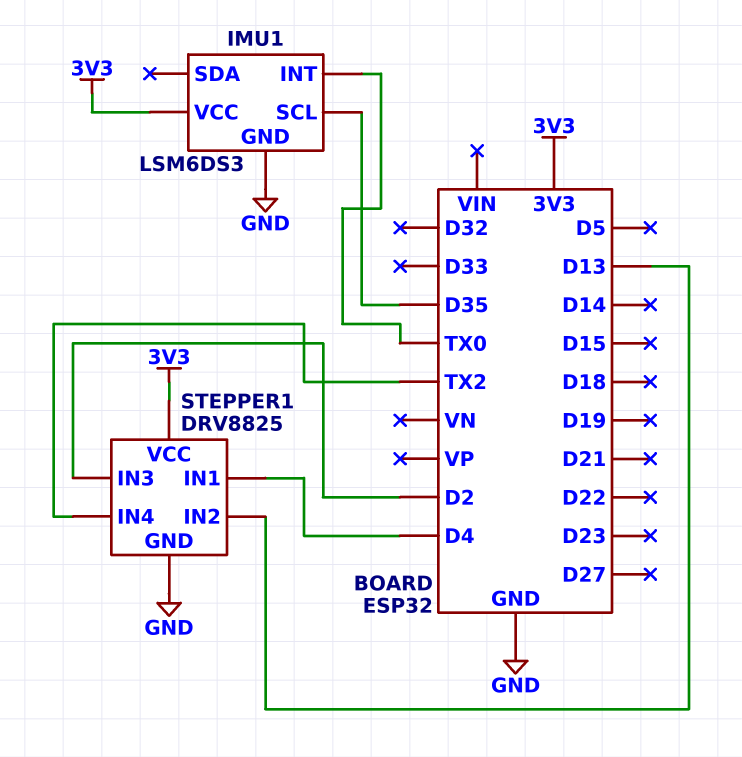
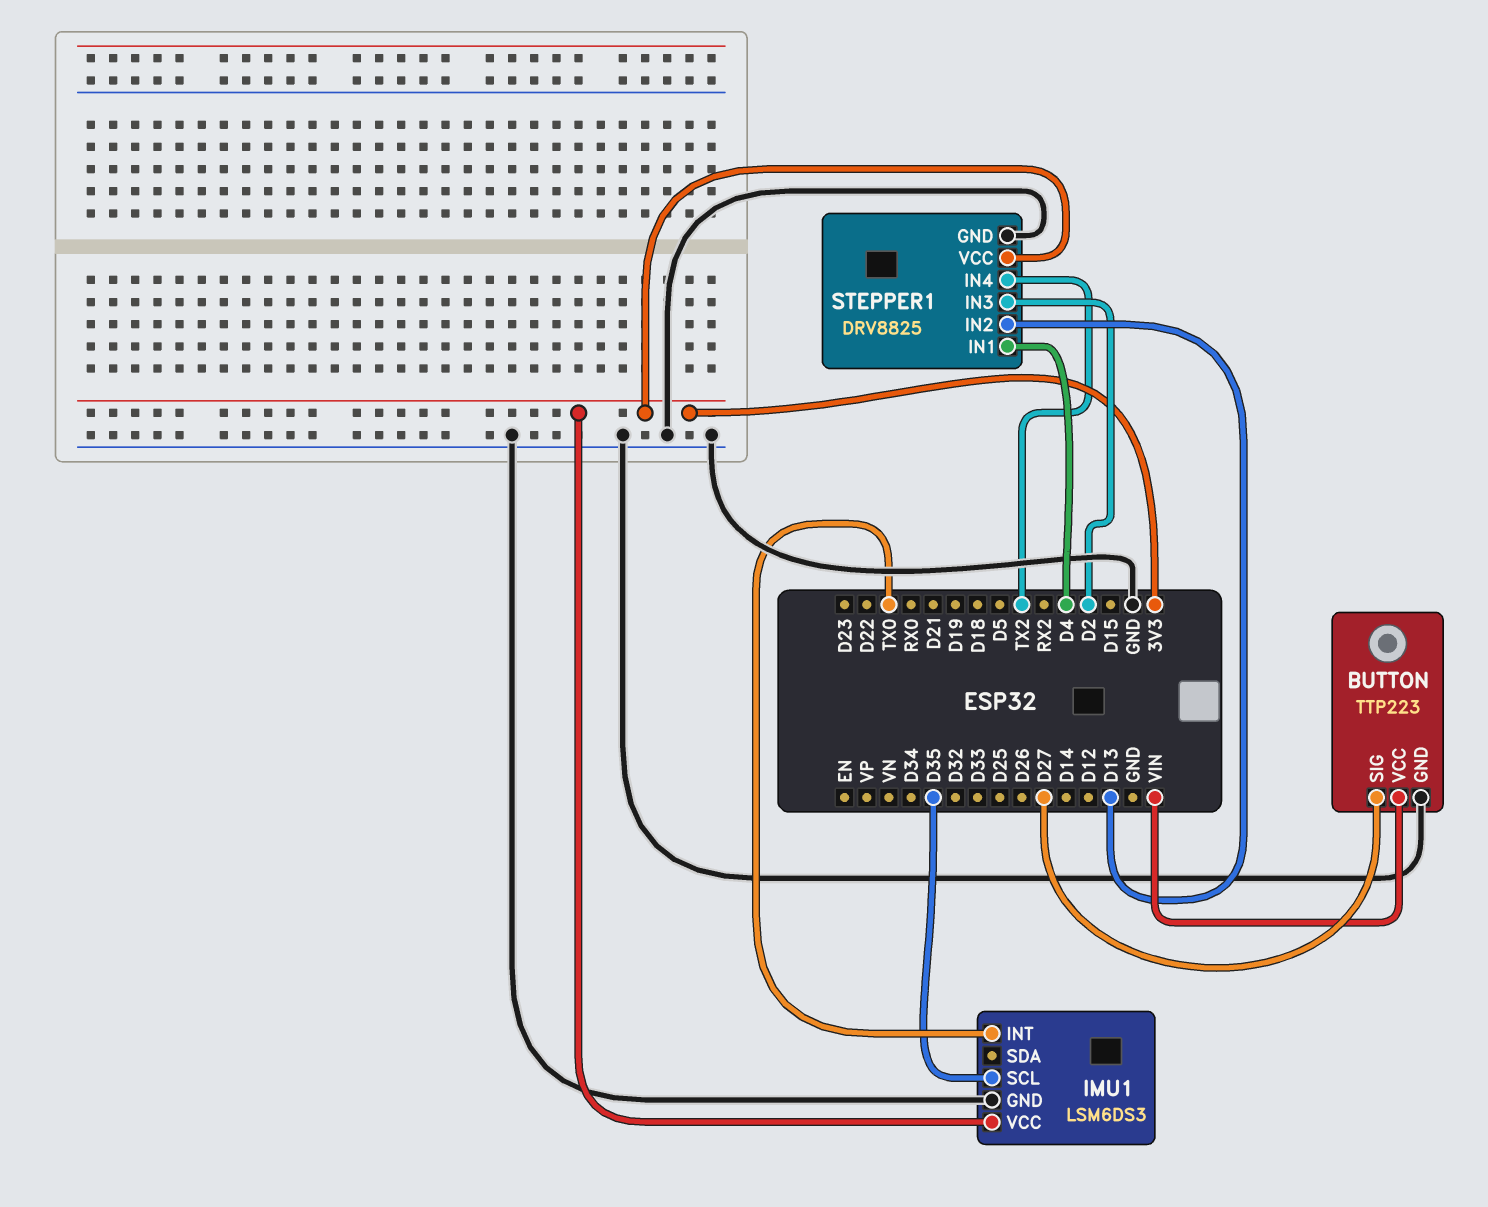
BUTTON: none -> TTP223
BUTTON pin GND: none -> GND
BUTTON pin SIG: none -> D27
BUTTON pin VCC: none -> VIN

